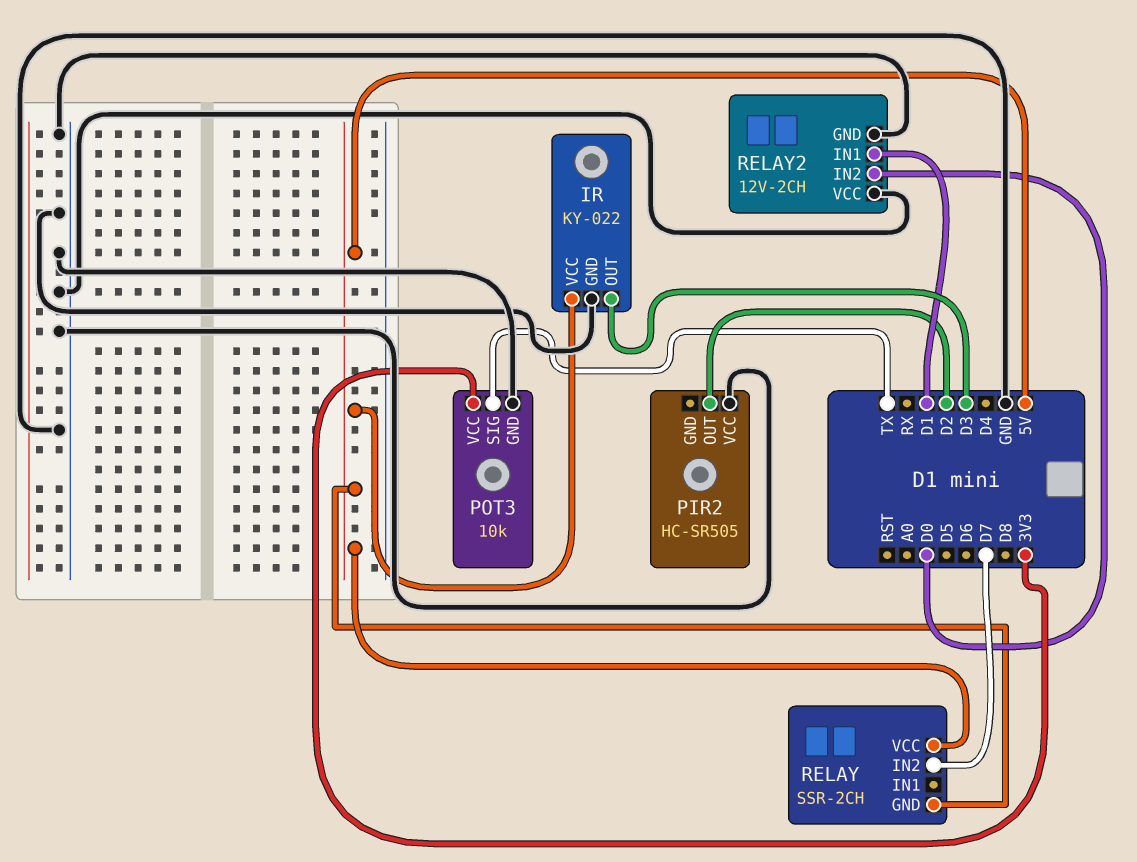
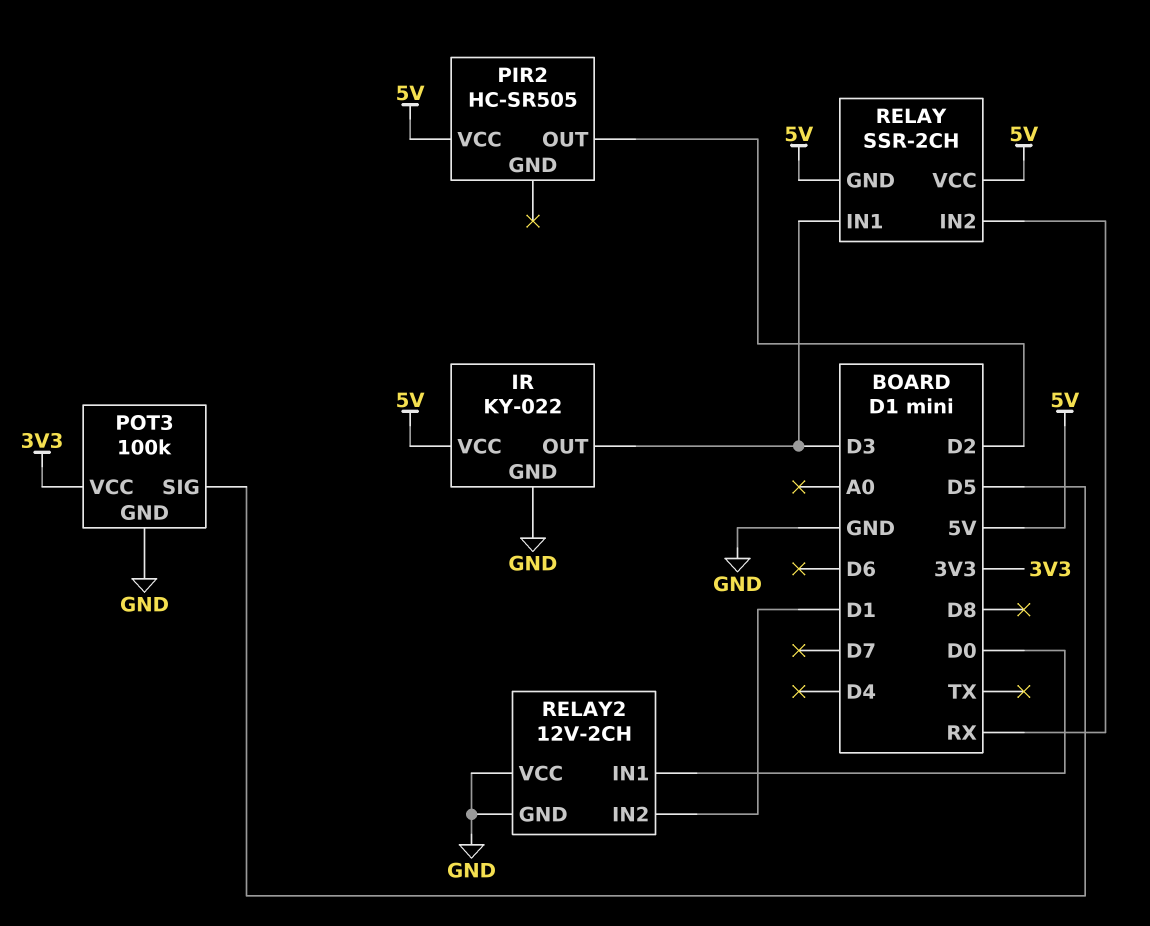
PIR2 pin VCC: GND -> 5V
POT3: 10k -> 100k
POT3 pin SIG: TX -> D5
RELAY pin IN1: none -> D3
RELAY pin IN2: D7 -> RX
RELAY2 pin IN1: D1 -> D0
RELAY2 pin IN2: D0 -> D1

